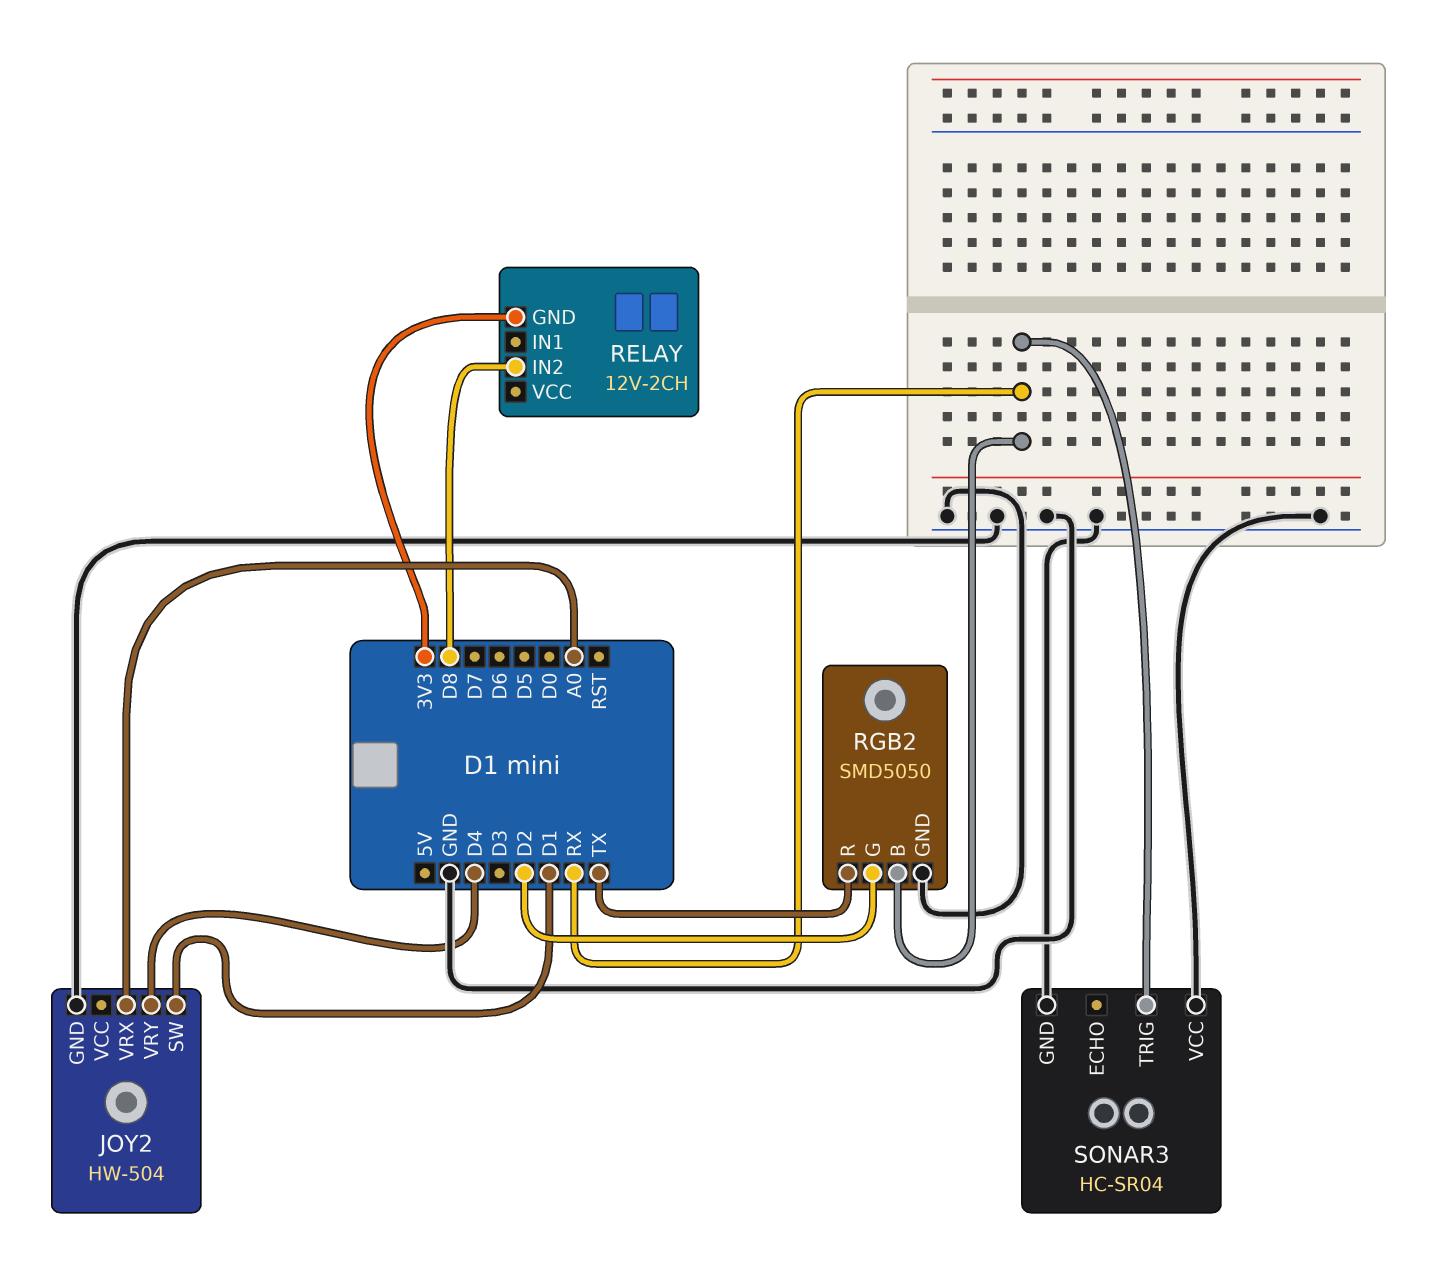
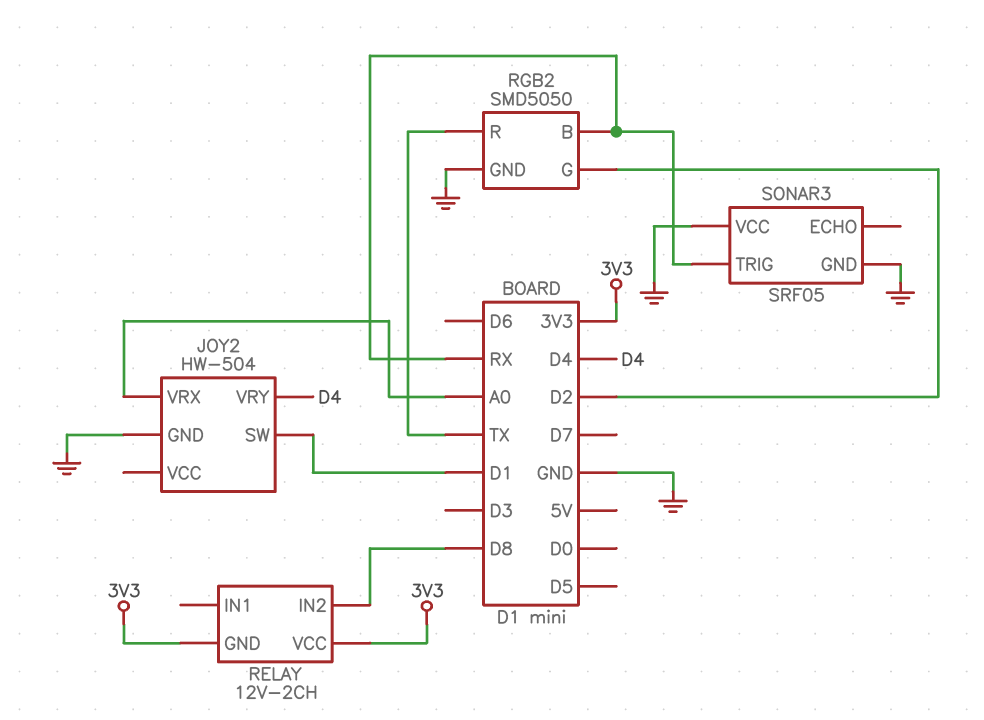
RELAY pin VCC: none -> 3V3
SONAR3: HC-SR04 -> SRF05

